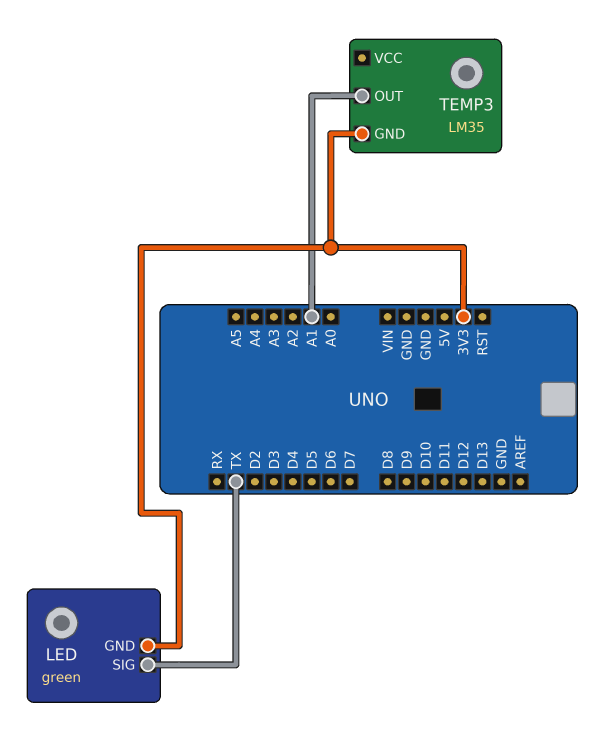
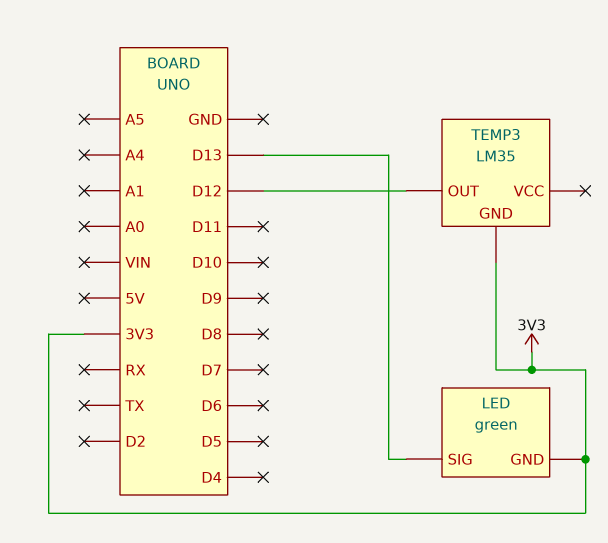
LED pin SIG: TX -> D13
TEMP3 pin OUT: A1 -> D12

